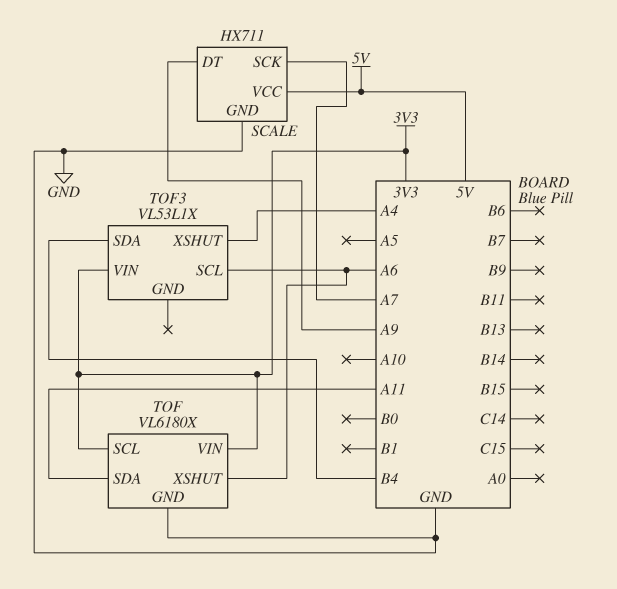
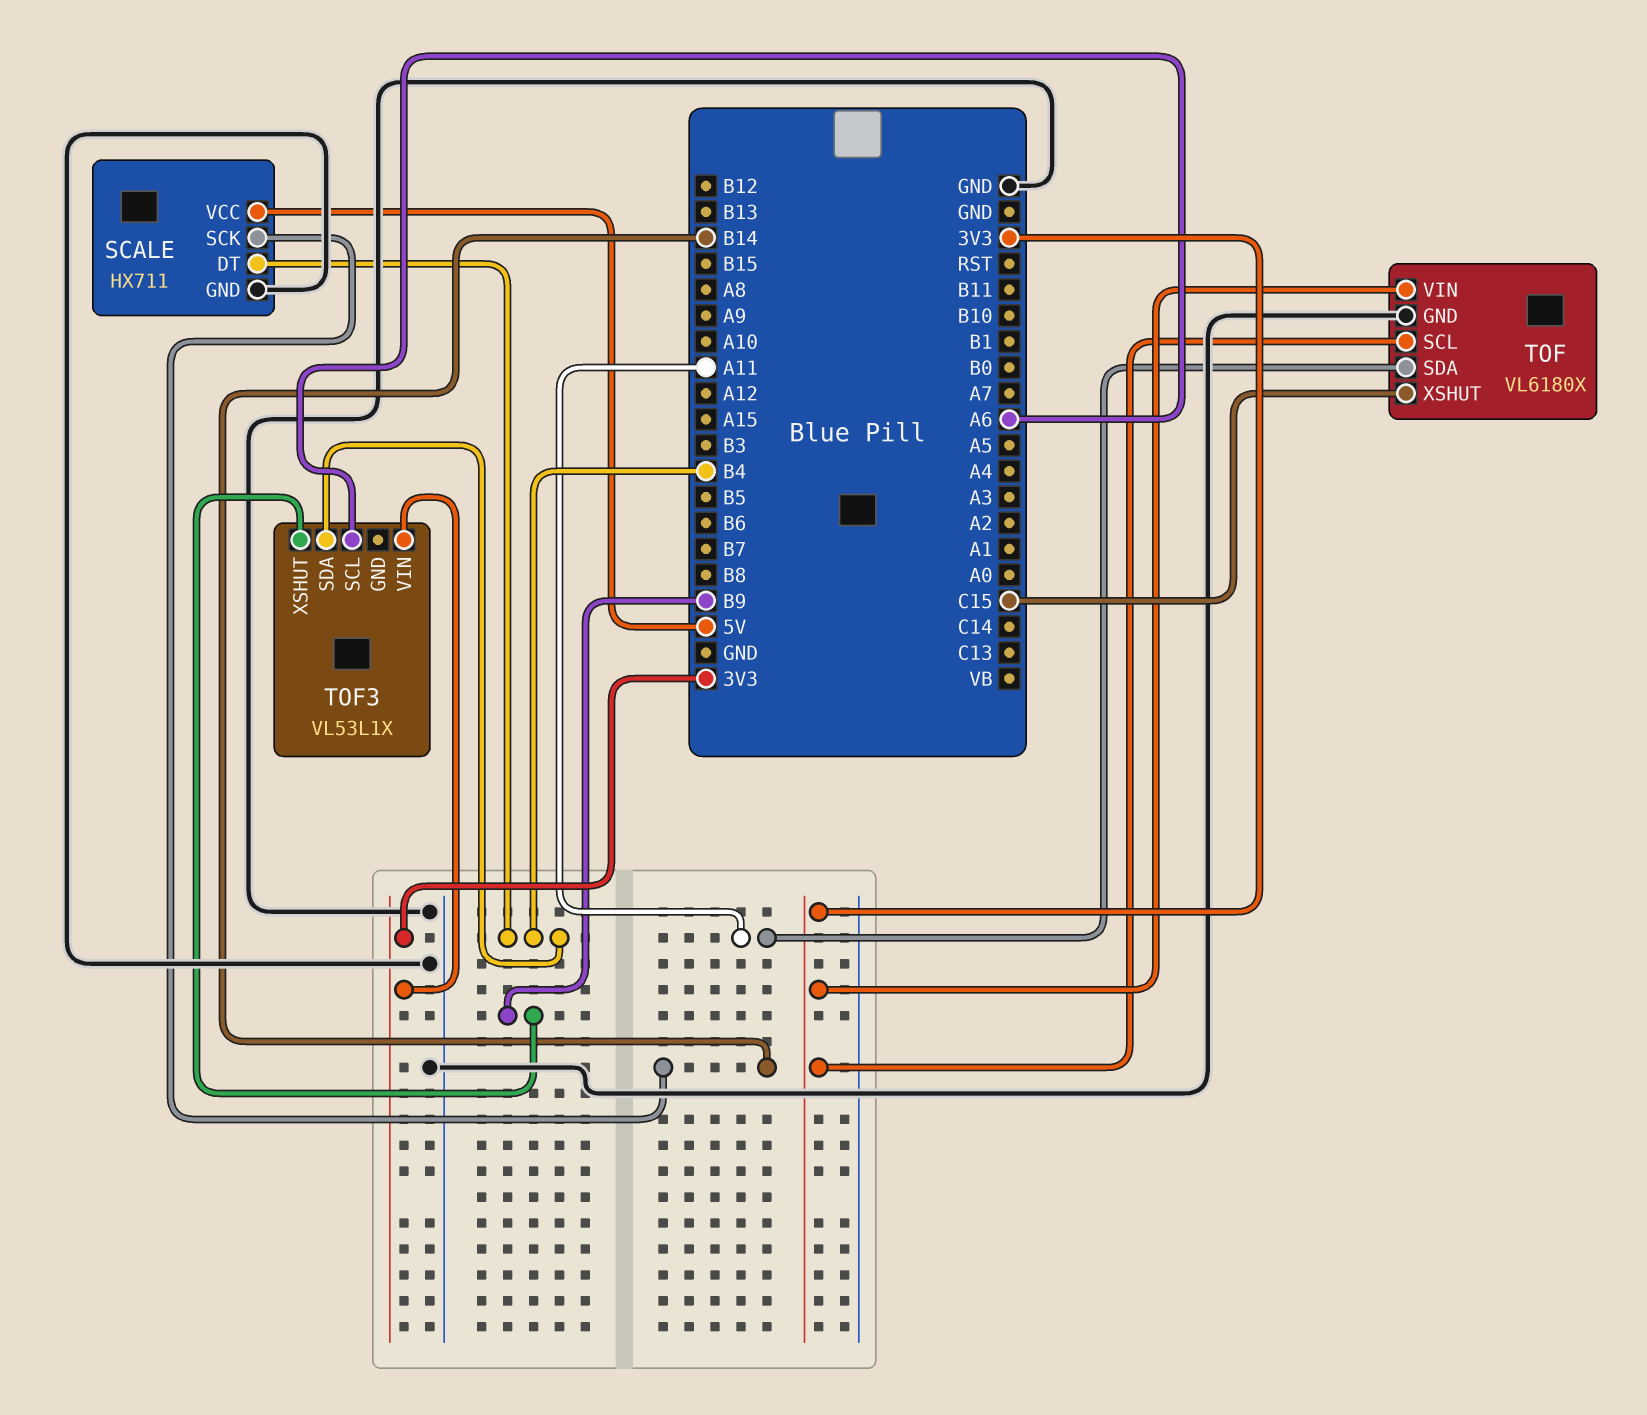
SCALE pin DT: A9 -> B4
SCALE pin SCK: A7 -> B14
TOF pin XSHUT: A6 -> C15
TOF3 pin XSHUT: A4 -> B9

